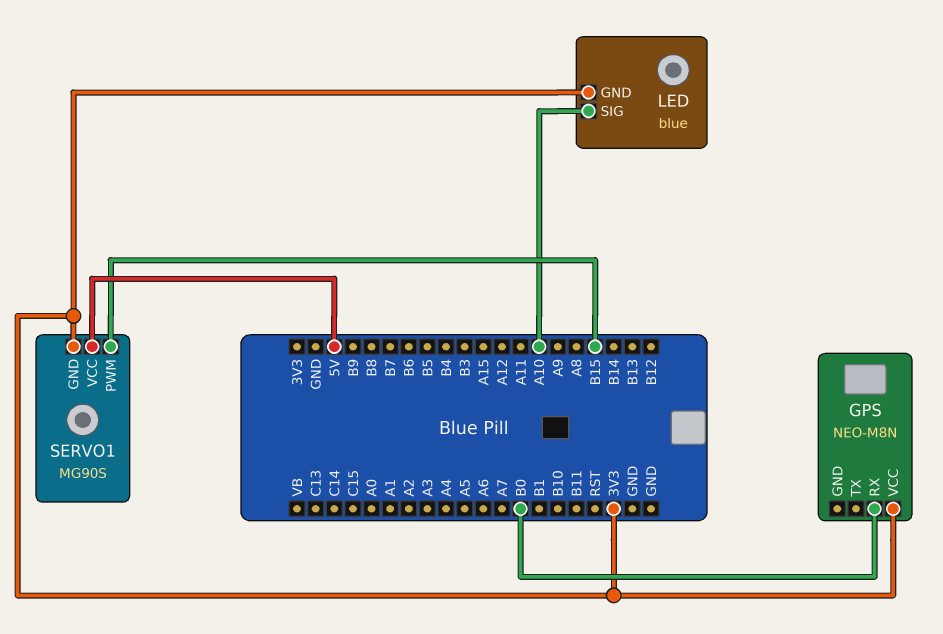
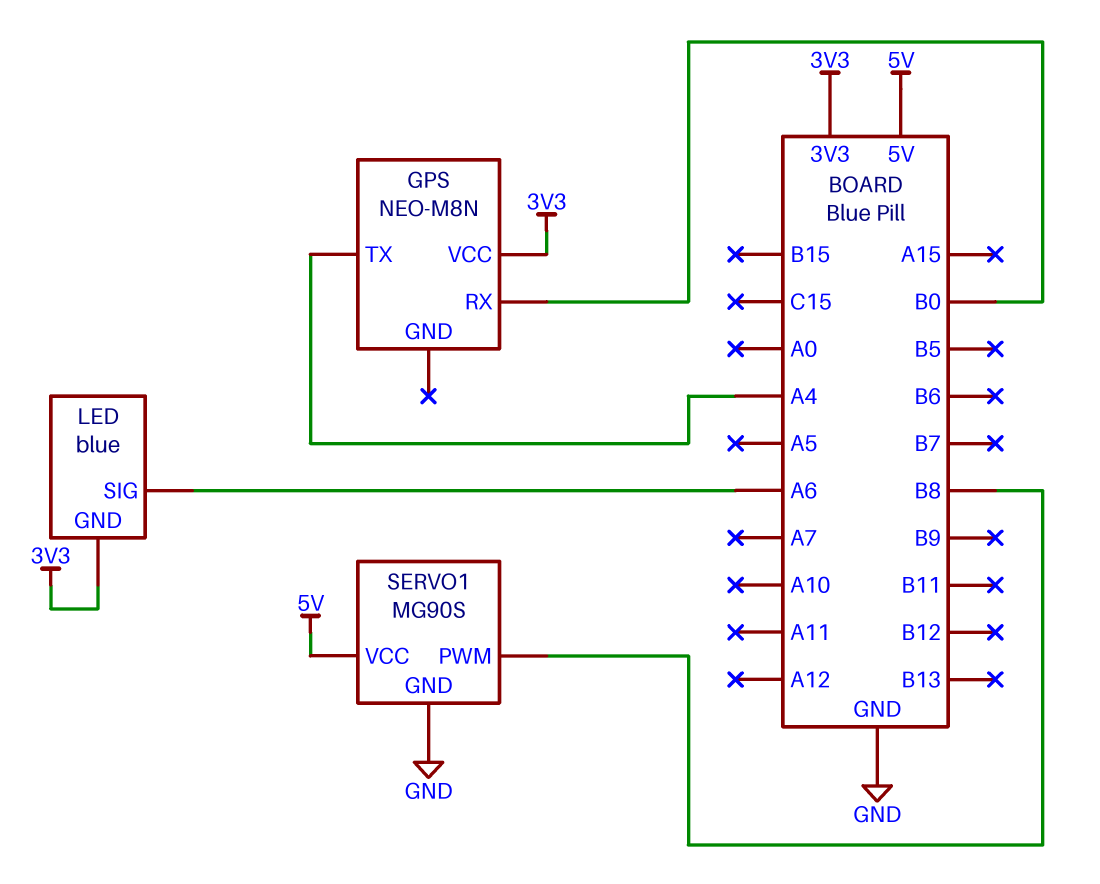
GPS pin TX: none -> A4
LED pin SIG: A10 -> A6
SERVO1 pin GND: 3V3 -> GND
SERVO1 pin PWM: B15 -> B8

